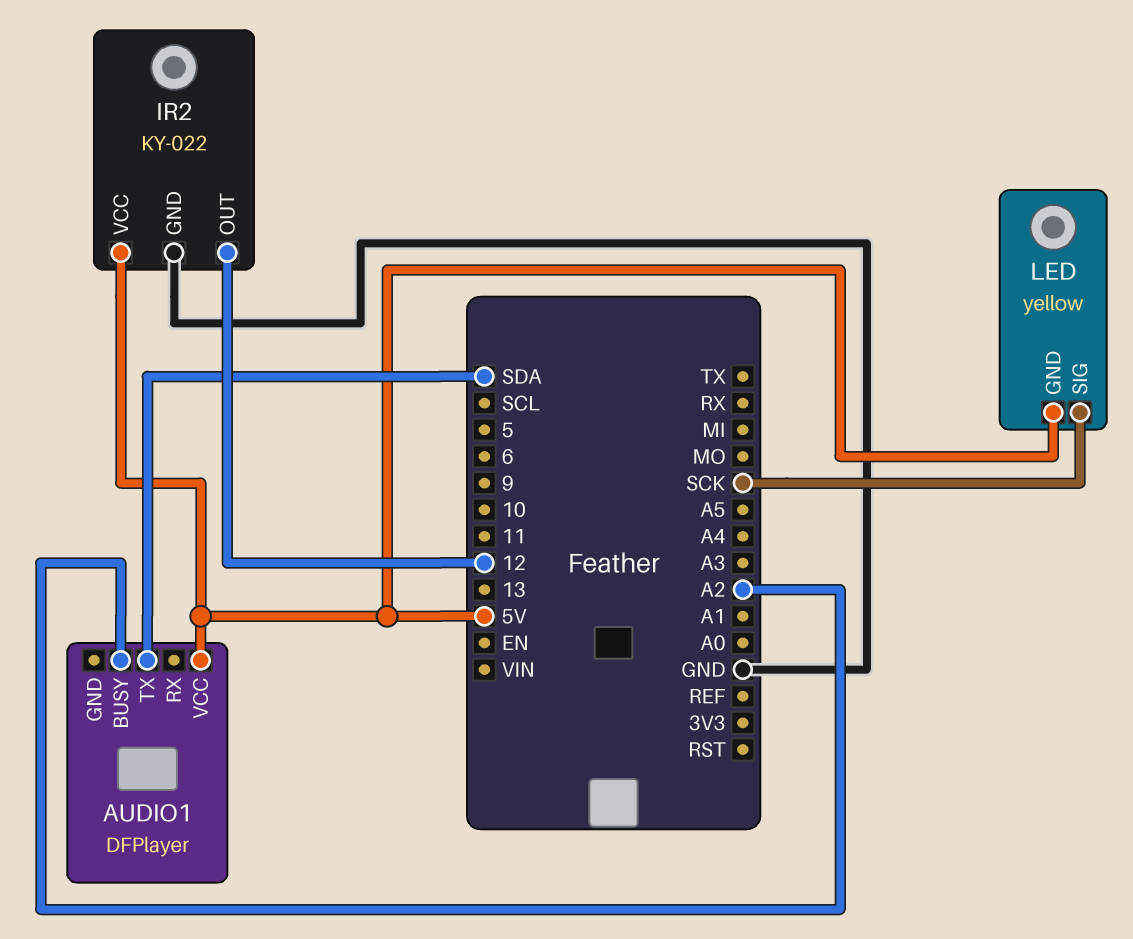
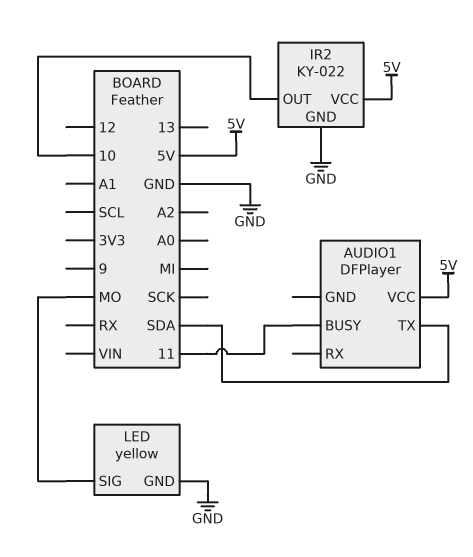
AUDIO1 pin BUSY: A2 -> 11
IR2 pin OUT: 12 -> 10
LED pin GND: 5V -> GND
LED pin SIG: SCK -> MO

